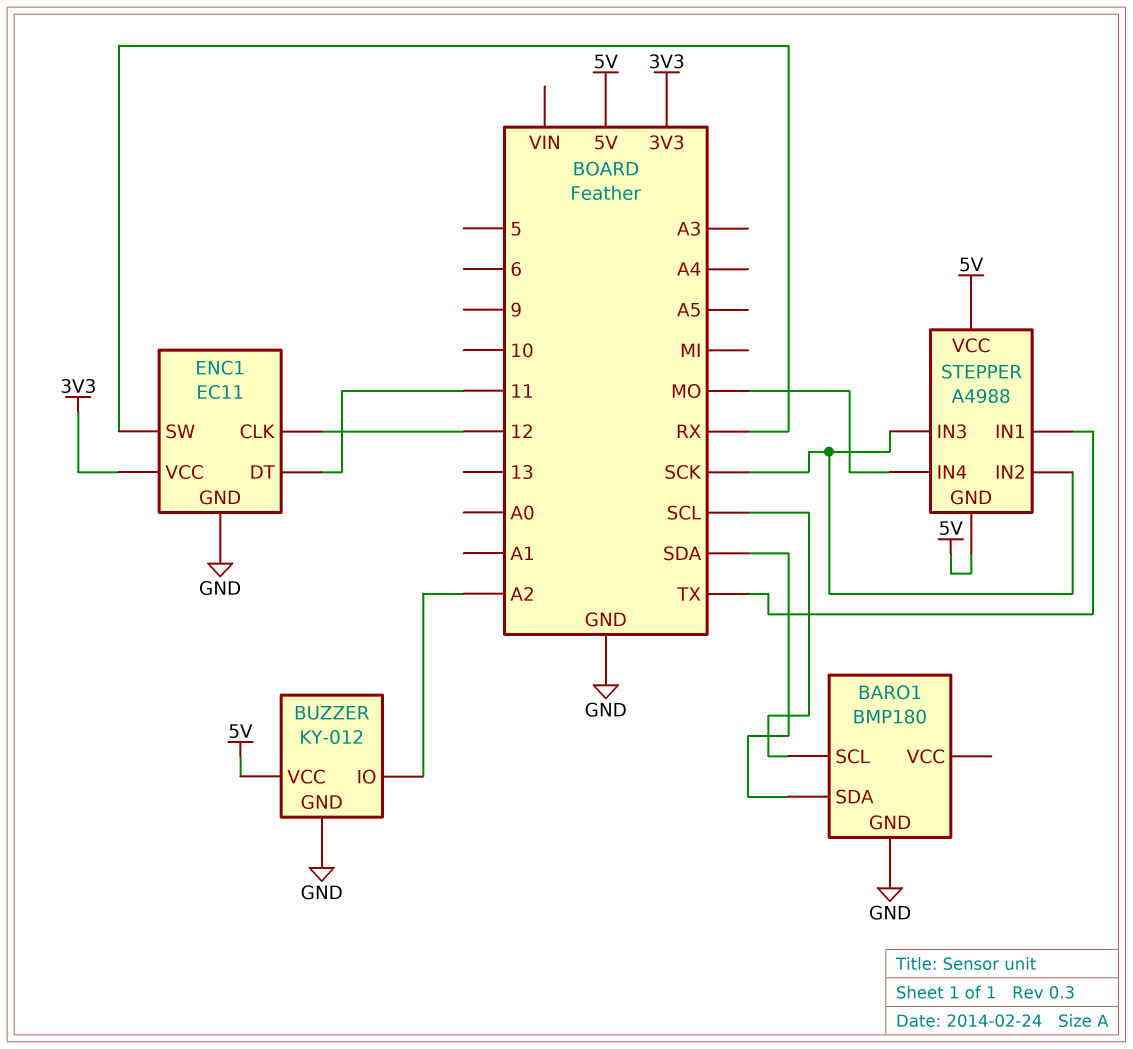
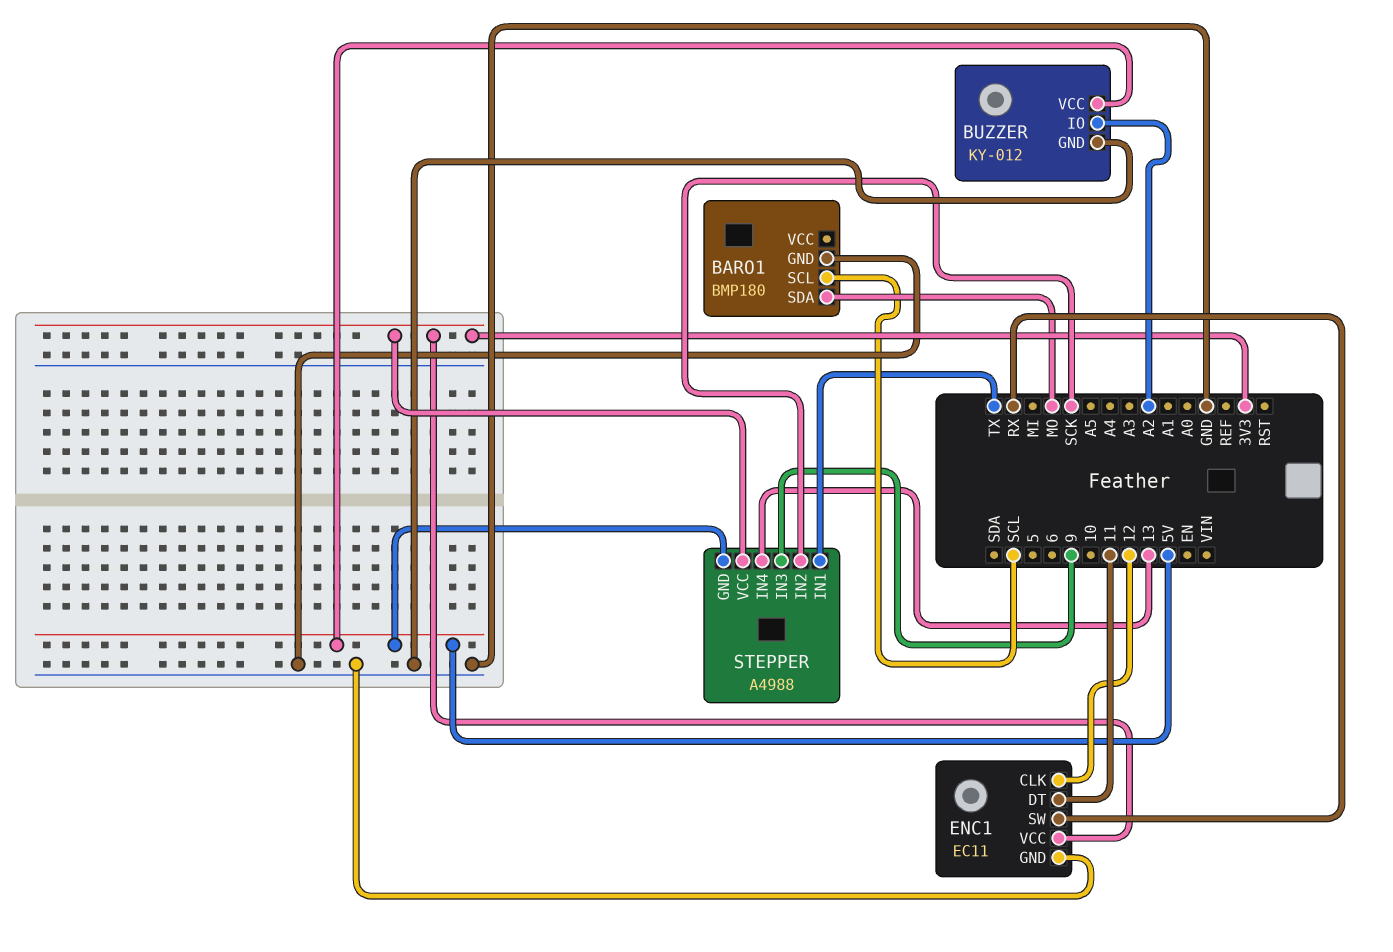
BARO1 pin SDA: SDA -> MO
STEPPER pin IN3: SCK -> 9
STEPPER pin IN4: MO -> 13
STEPPER pin VCC: 5V -> 3V3

